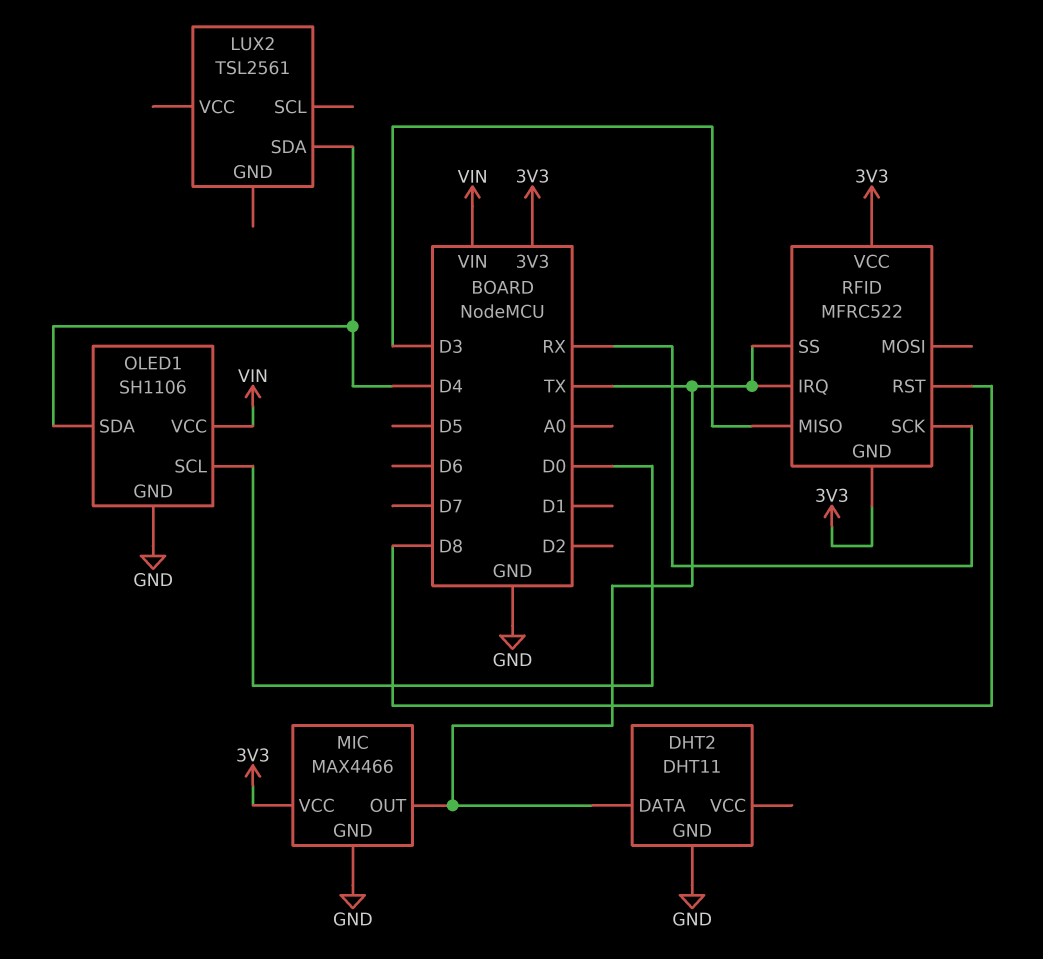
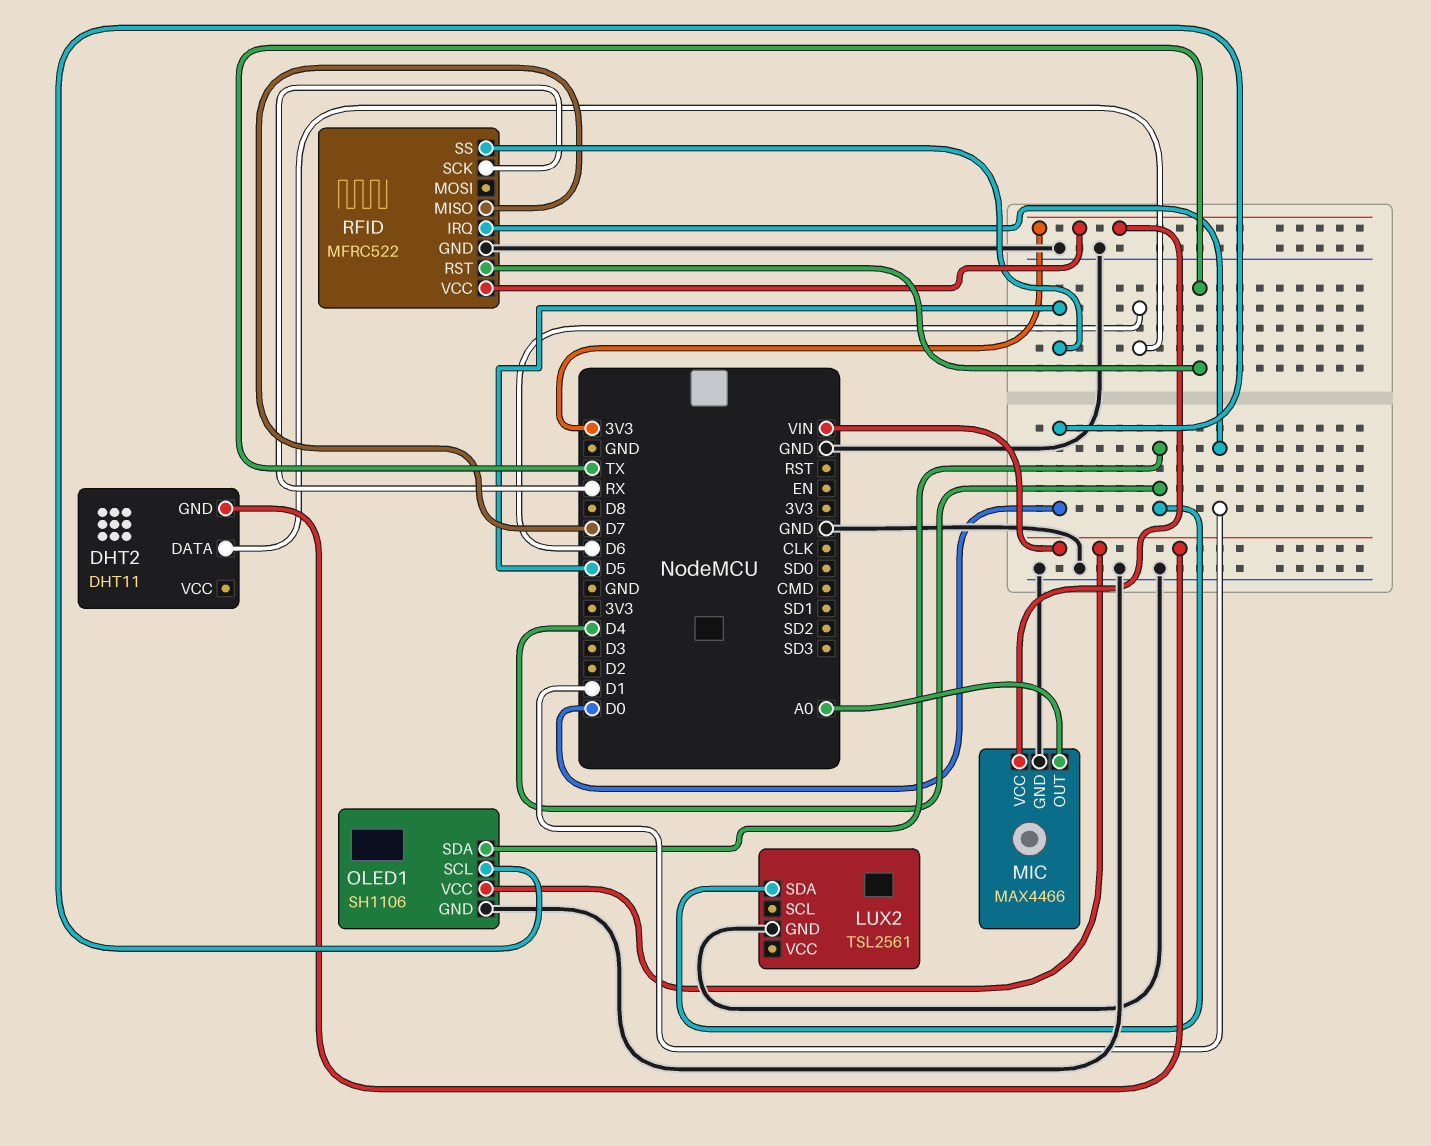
DHT2 pin DATA: TX -> D6
DHT2 pin GND: GND -> VIN
LUX2 pin GND: none -> GND
MIC pin OUT: TX -> A0
RFID pin GND: 3V3 -> GND
RFID pin IRQ: TX -> D1
RFID pin MISO: D3 -> D7
RFID pin RST: D8 -> TX
RFID pin SS: TX -> D5

